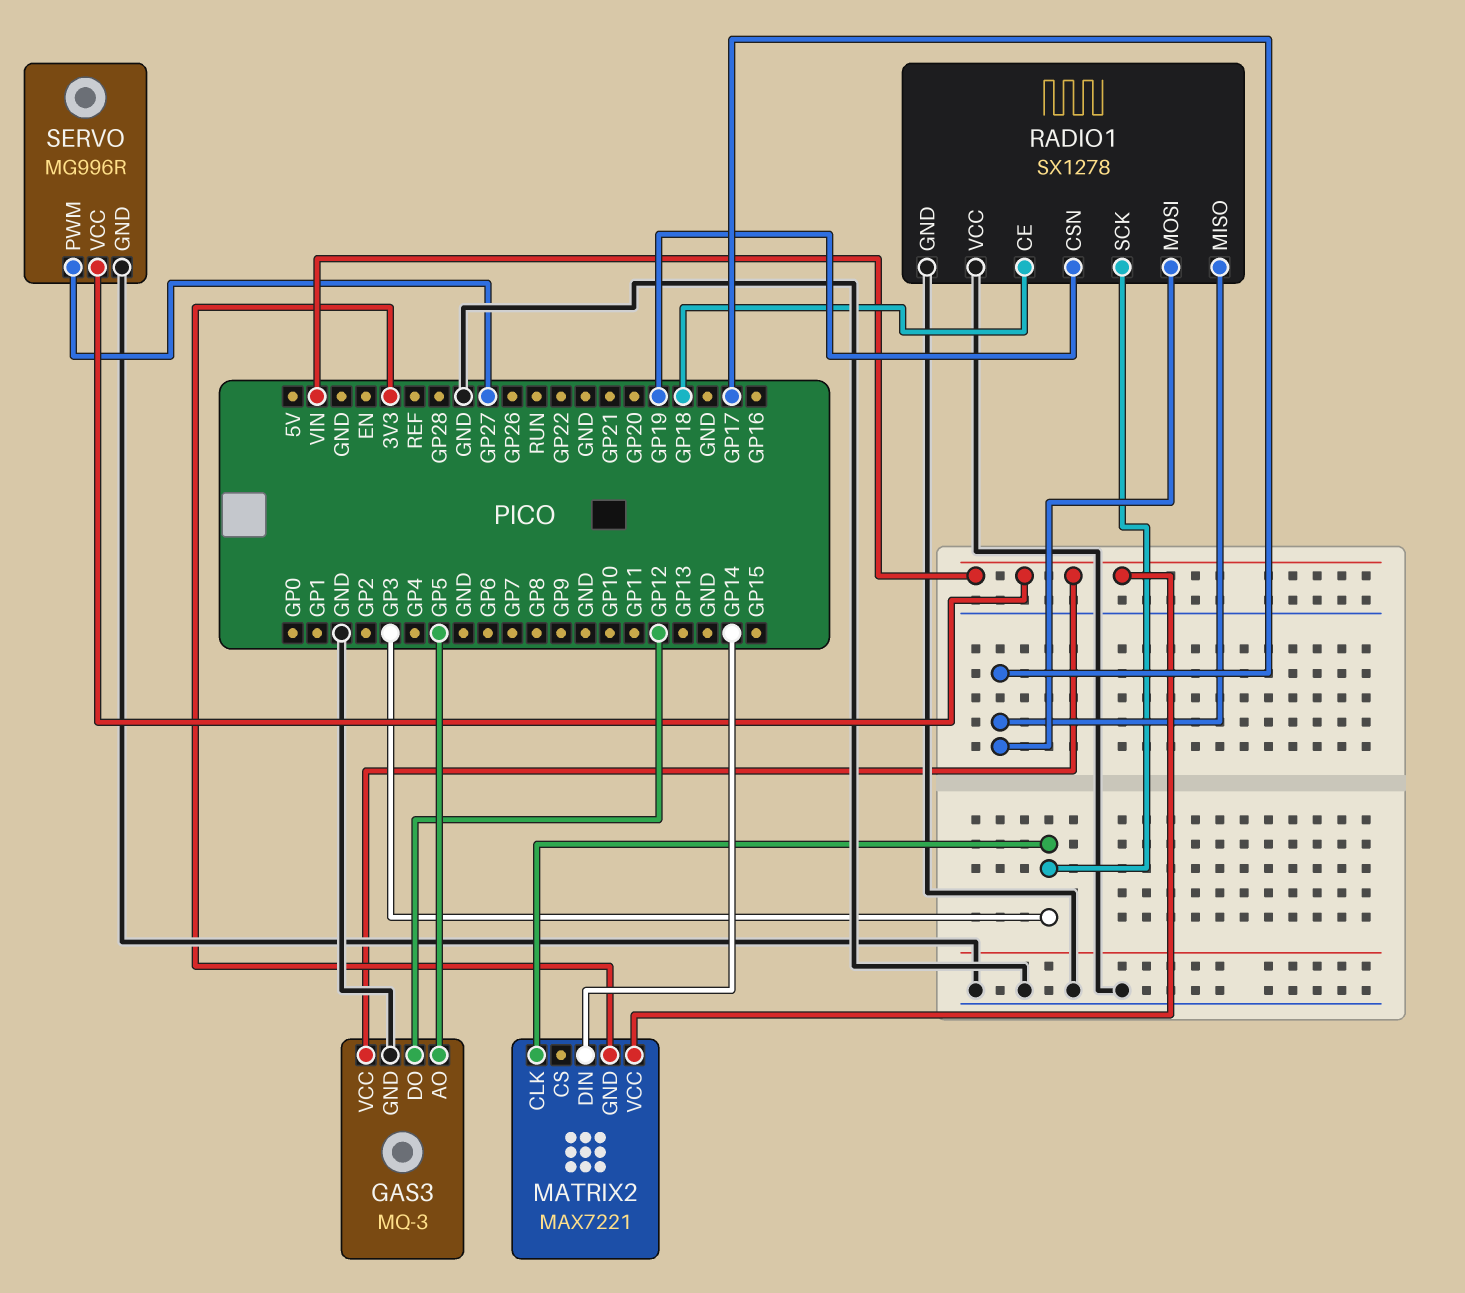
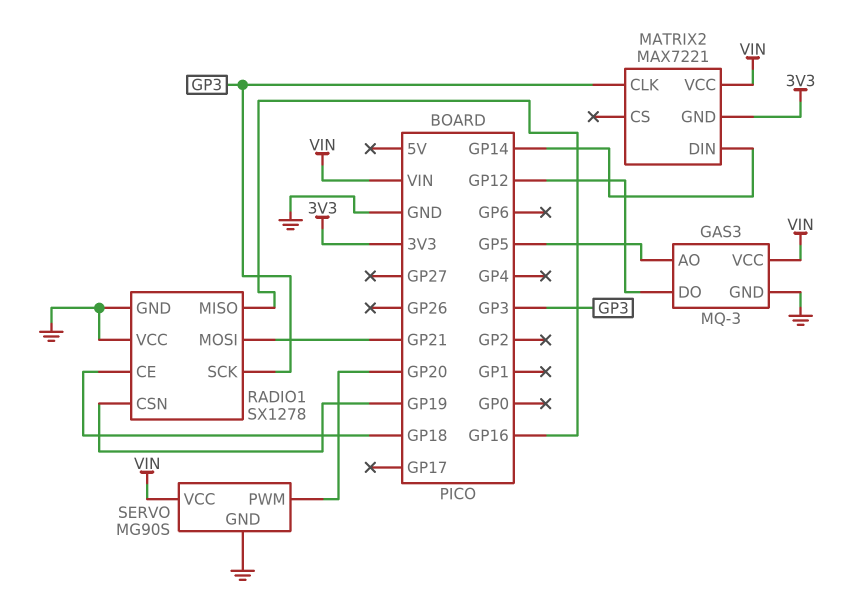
RADIO1 pin MISO: GP17 -> GP16
RADIO1 pin MOSI: GP17 -> GP21
SERVO: MG996R -> MG90S
SERVO pin PWM: GP27 -> GP20

